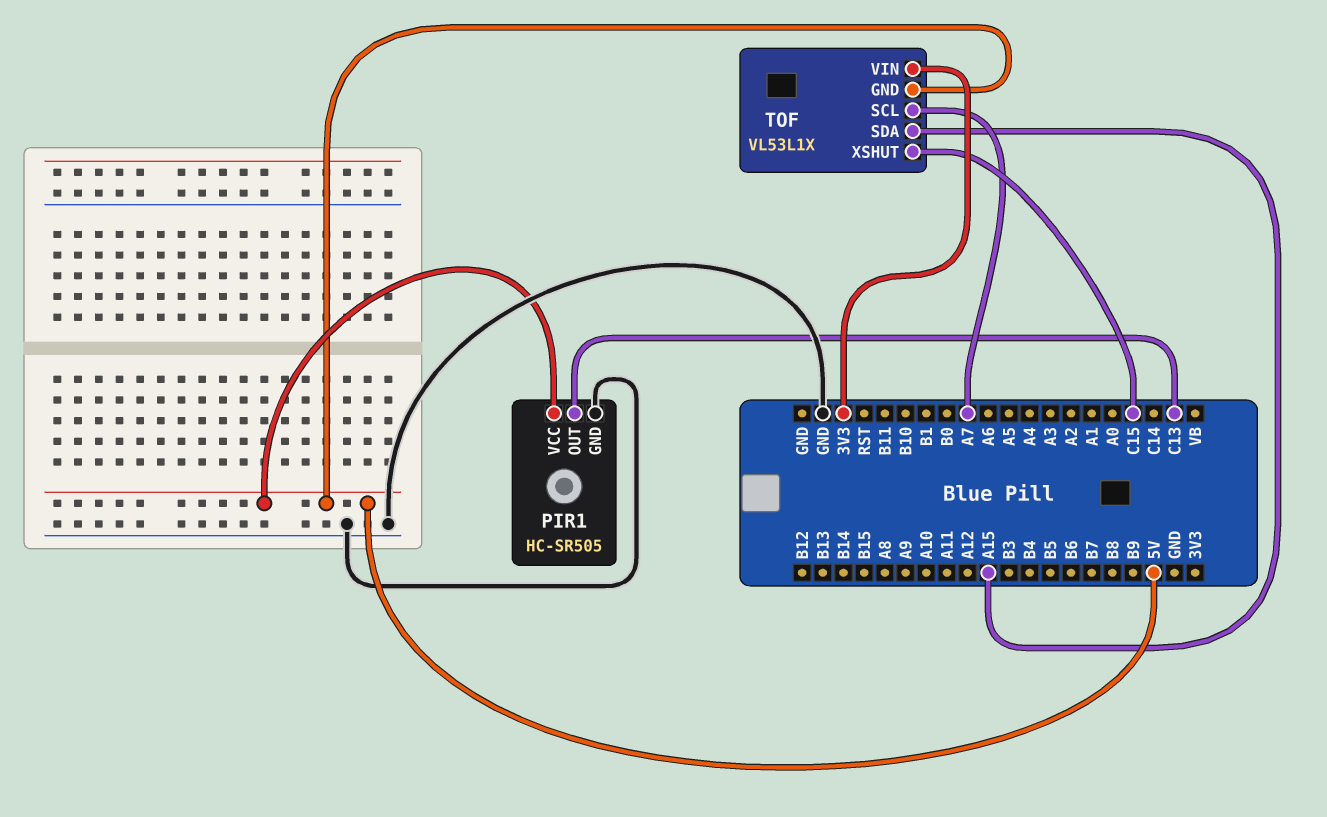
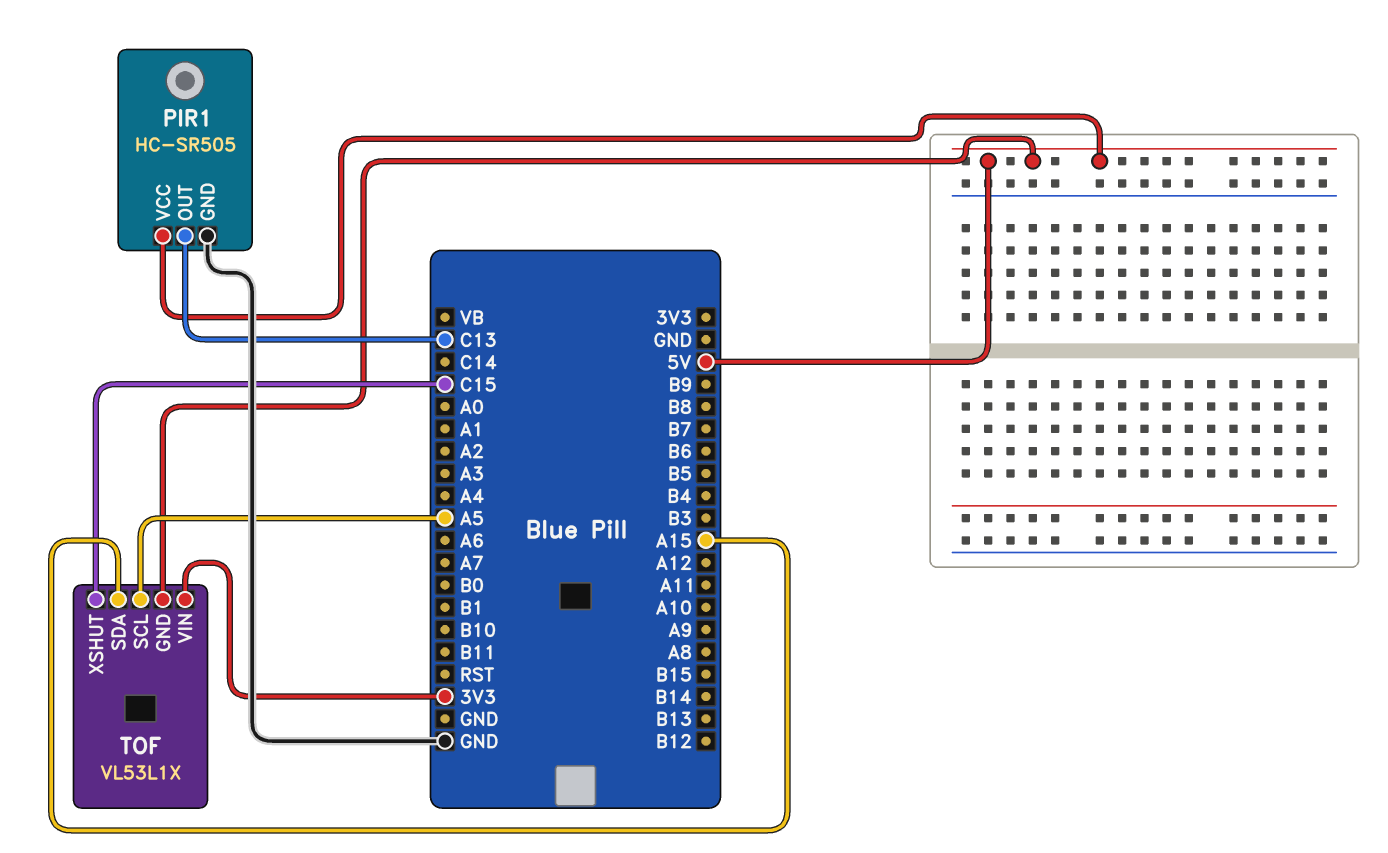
TOF pin SCL: A7 -> A5

